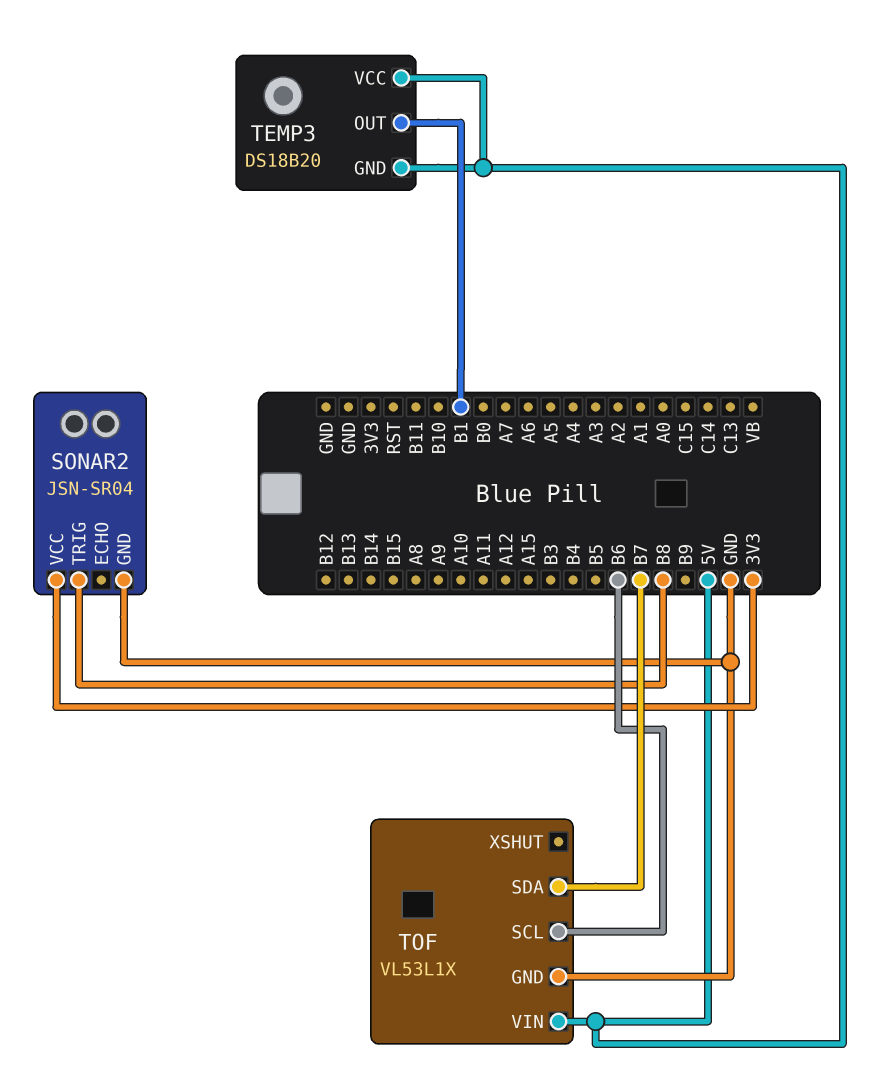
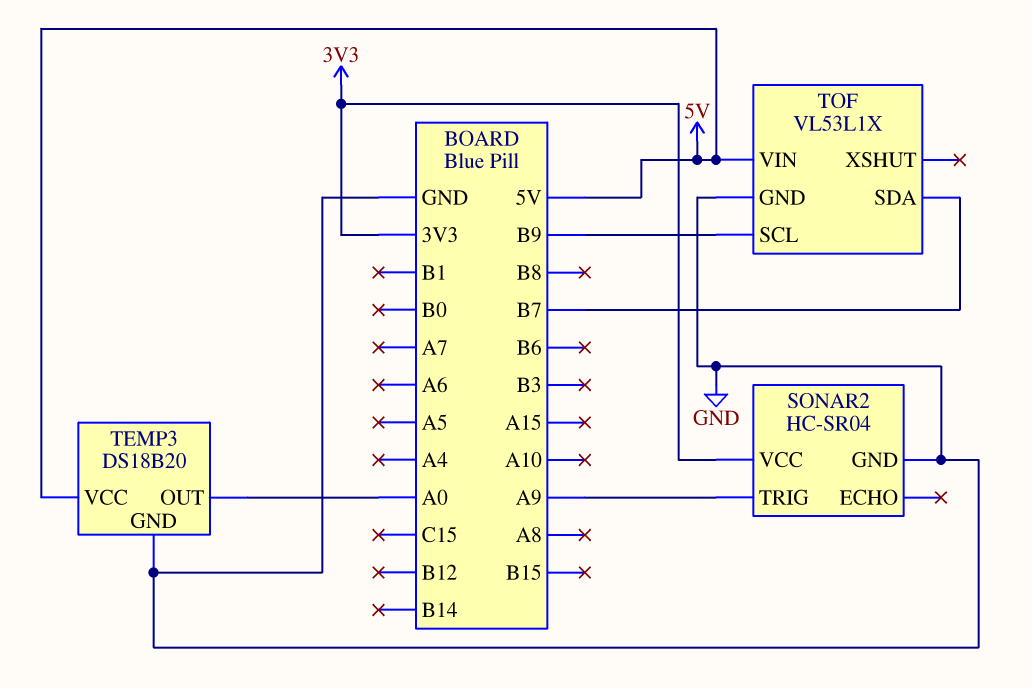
SONAR2: JSN-SR04 -> HC-SR04
SONAR2 pin TRIG: B8 -> A9
TEMP3 pin GND: 5V -> GND
TEMP3 pin OUT: B1 -> A0
TOF pin SCL: B6 -> B9

